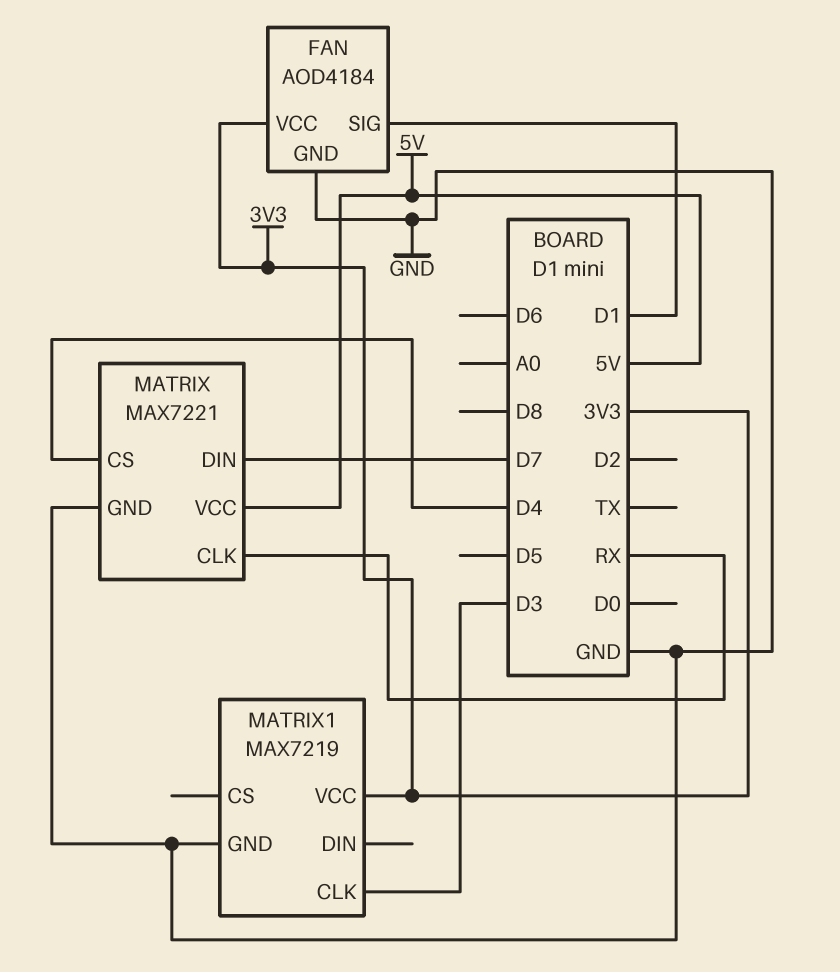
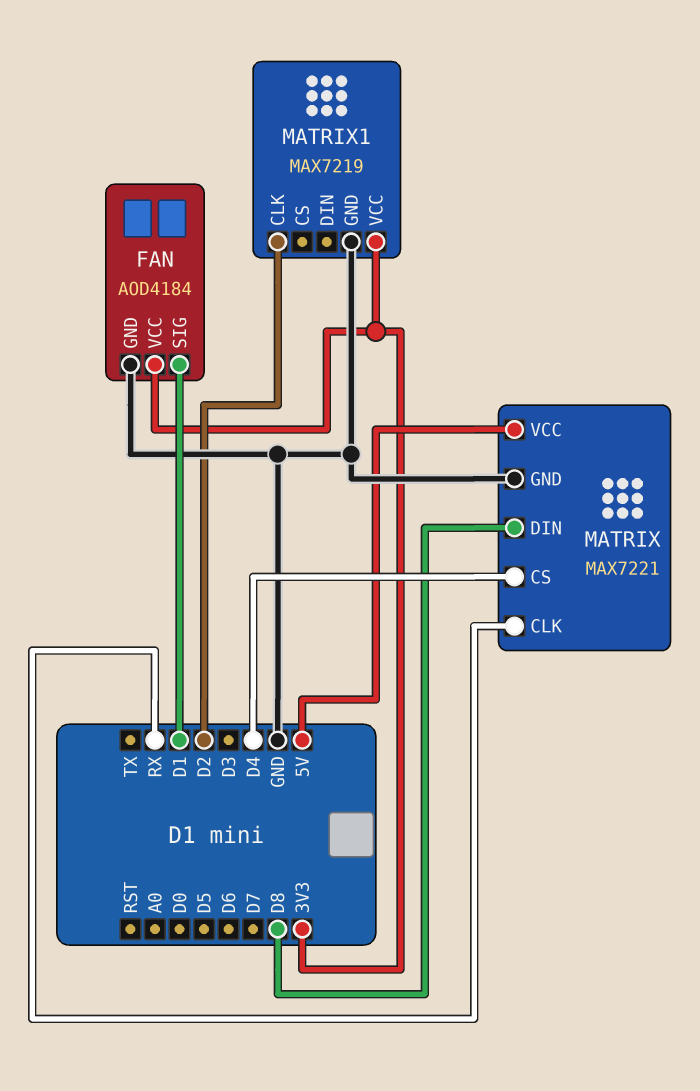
MATRIX pin DIN: D7 -> D8
MATRIX1 pin CLK: D3 -> D2

